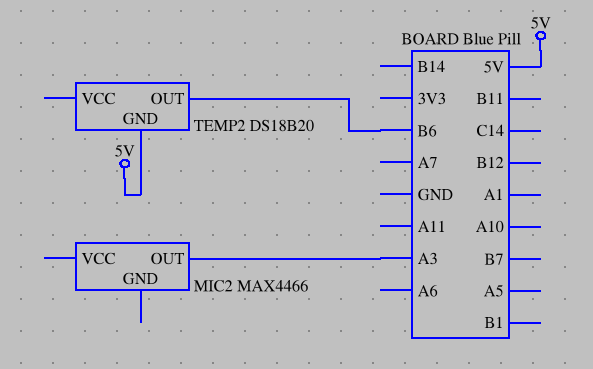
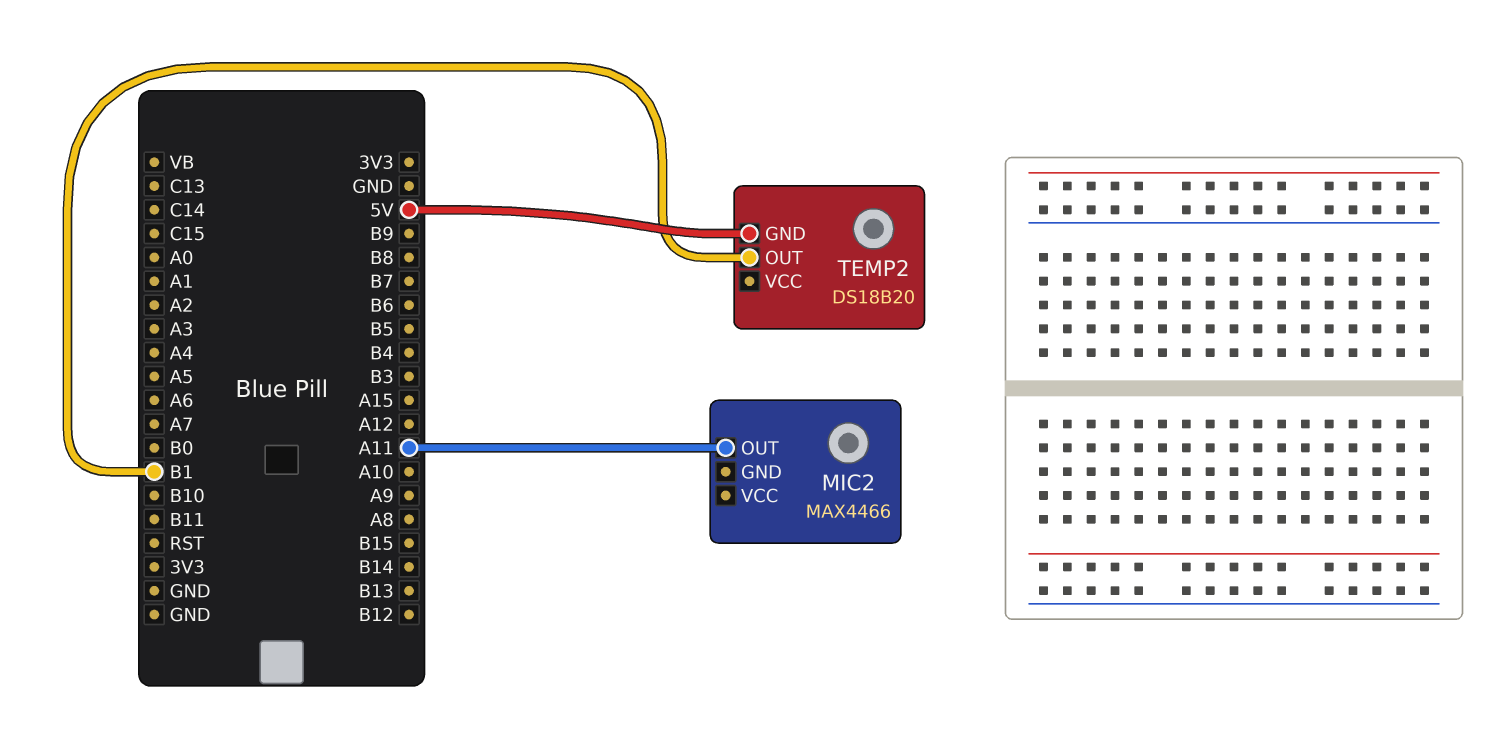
MIC2 pin OUT: A3 -> A11
TEMP2 pin OUT: B6 -> B1

